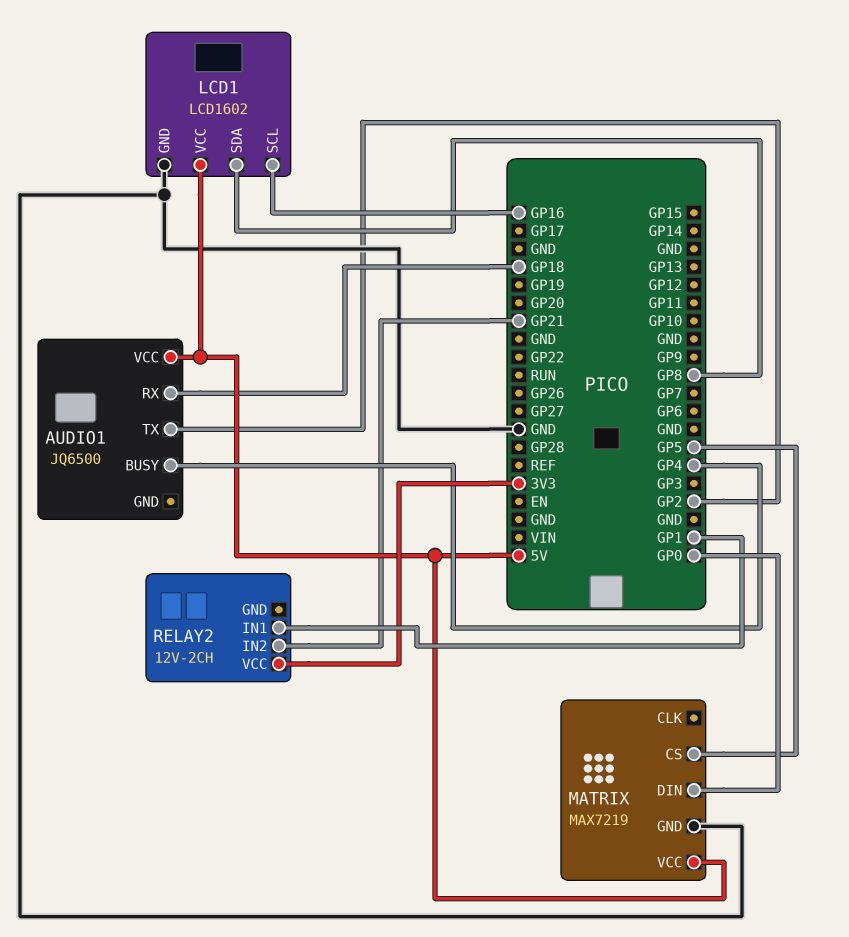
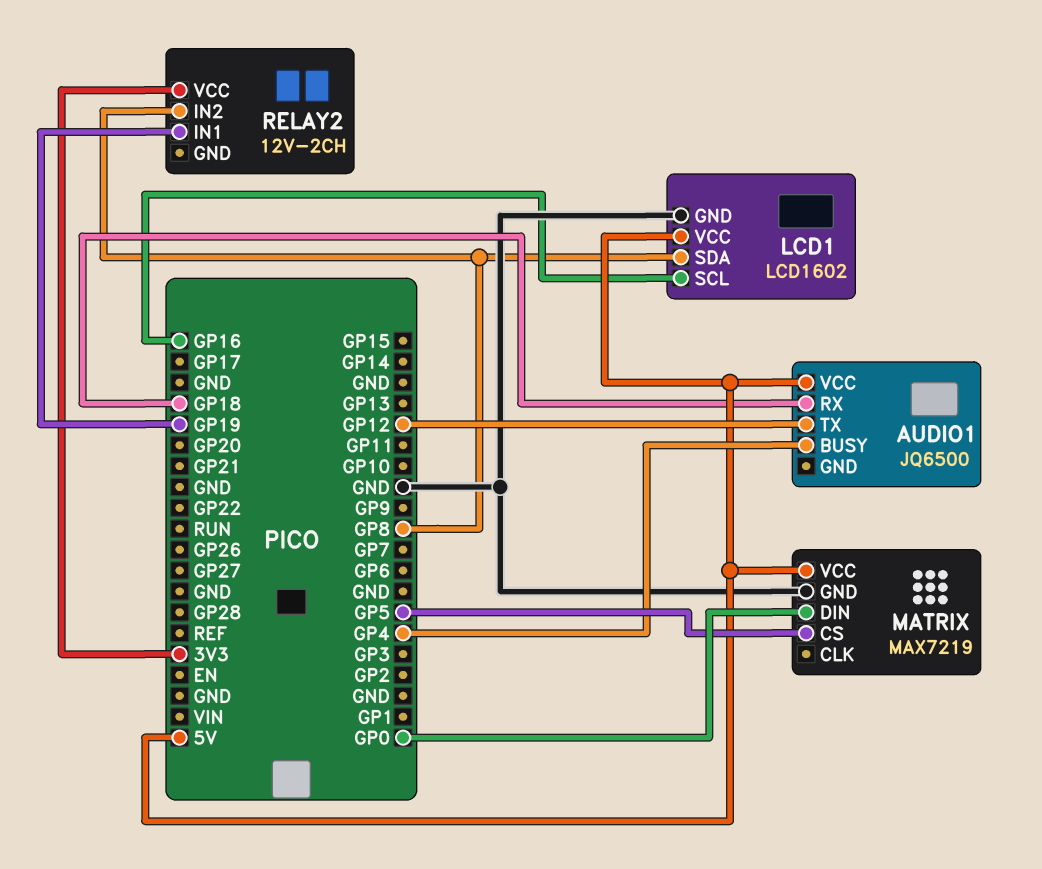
AUDIO1 pin TX: GP2 -> GP12
RELAY2 pin IN1: GP1 -> GP19
RELAY2 pin IN2: GP21 -> GP8

